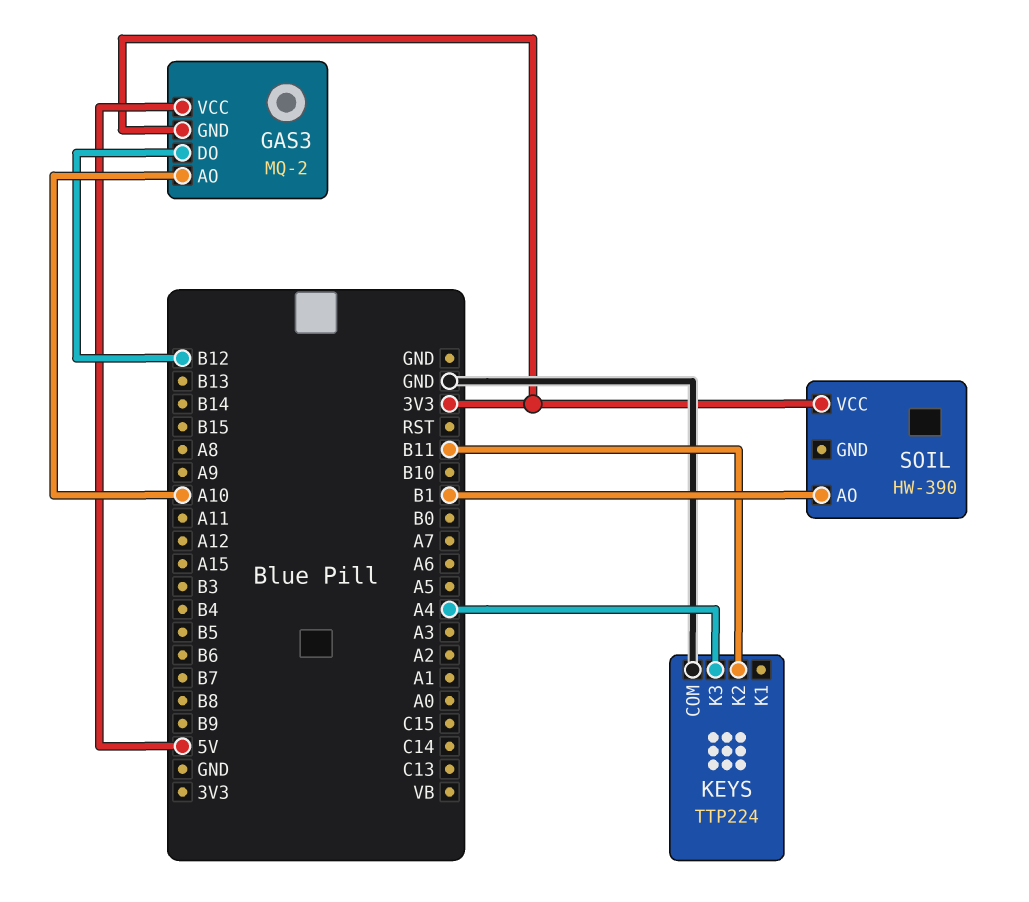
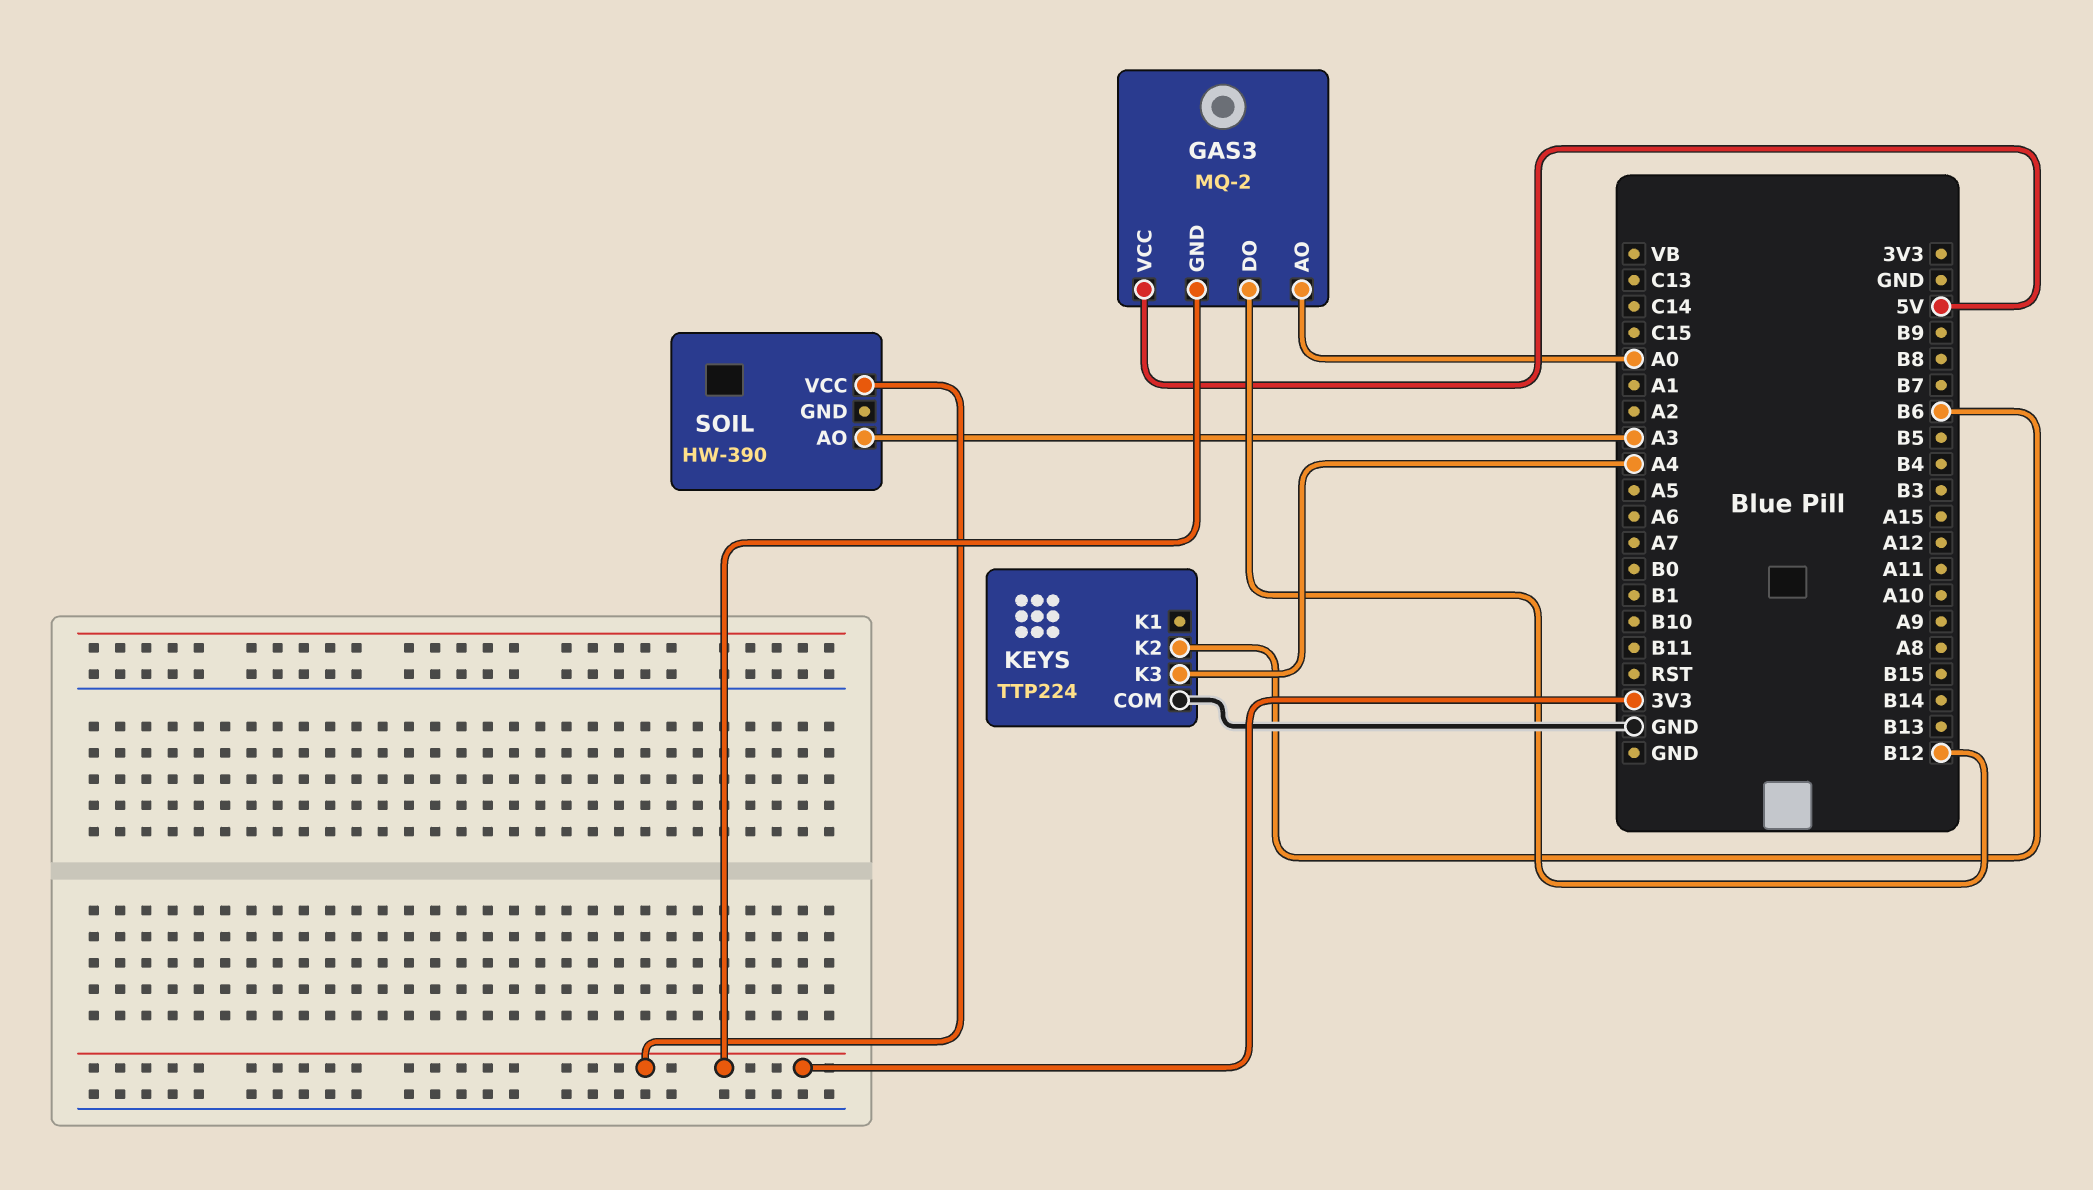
GAS3 pin AO: A10 -> A0
KEYS pin K2: B11 -> B6
SOIL pin AO: B1 -> A3

